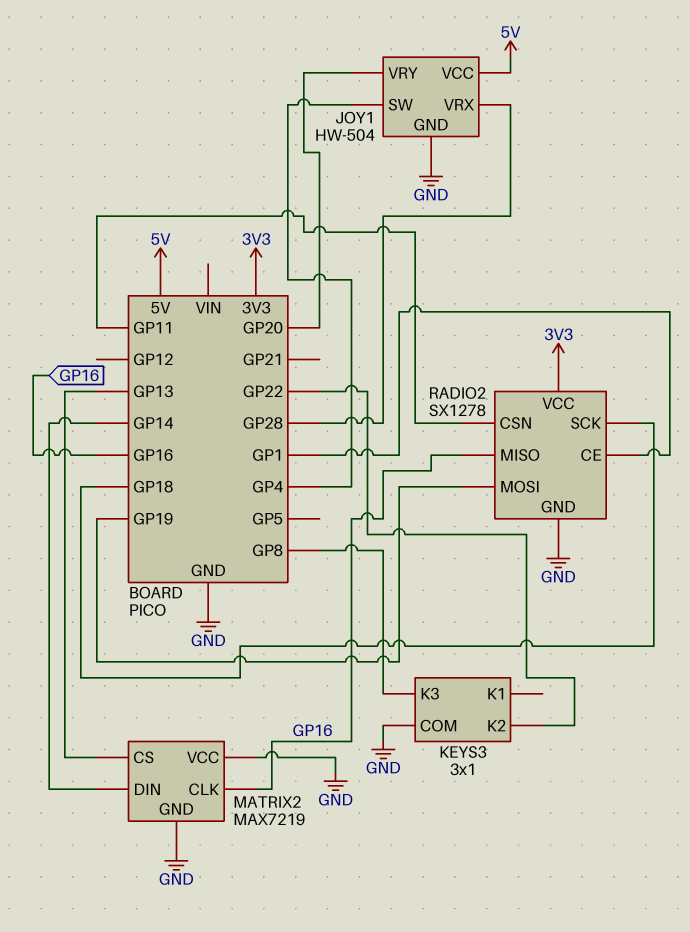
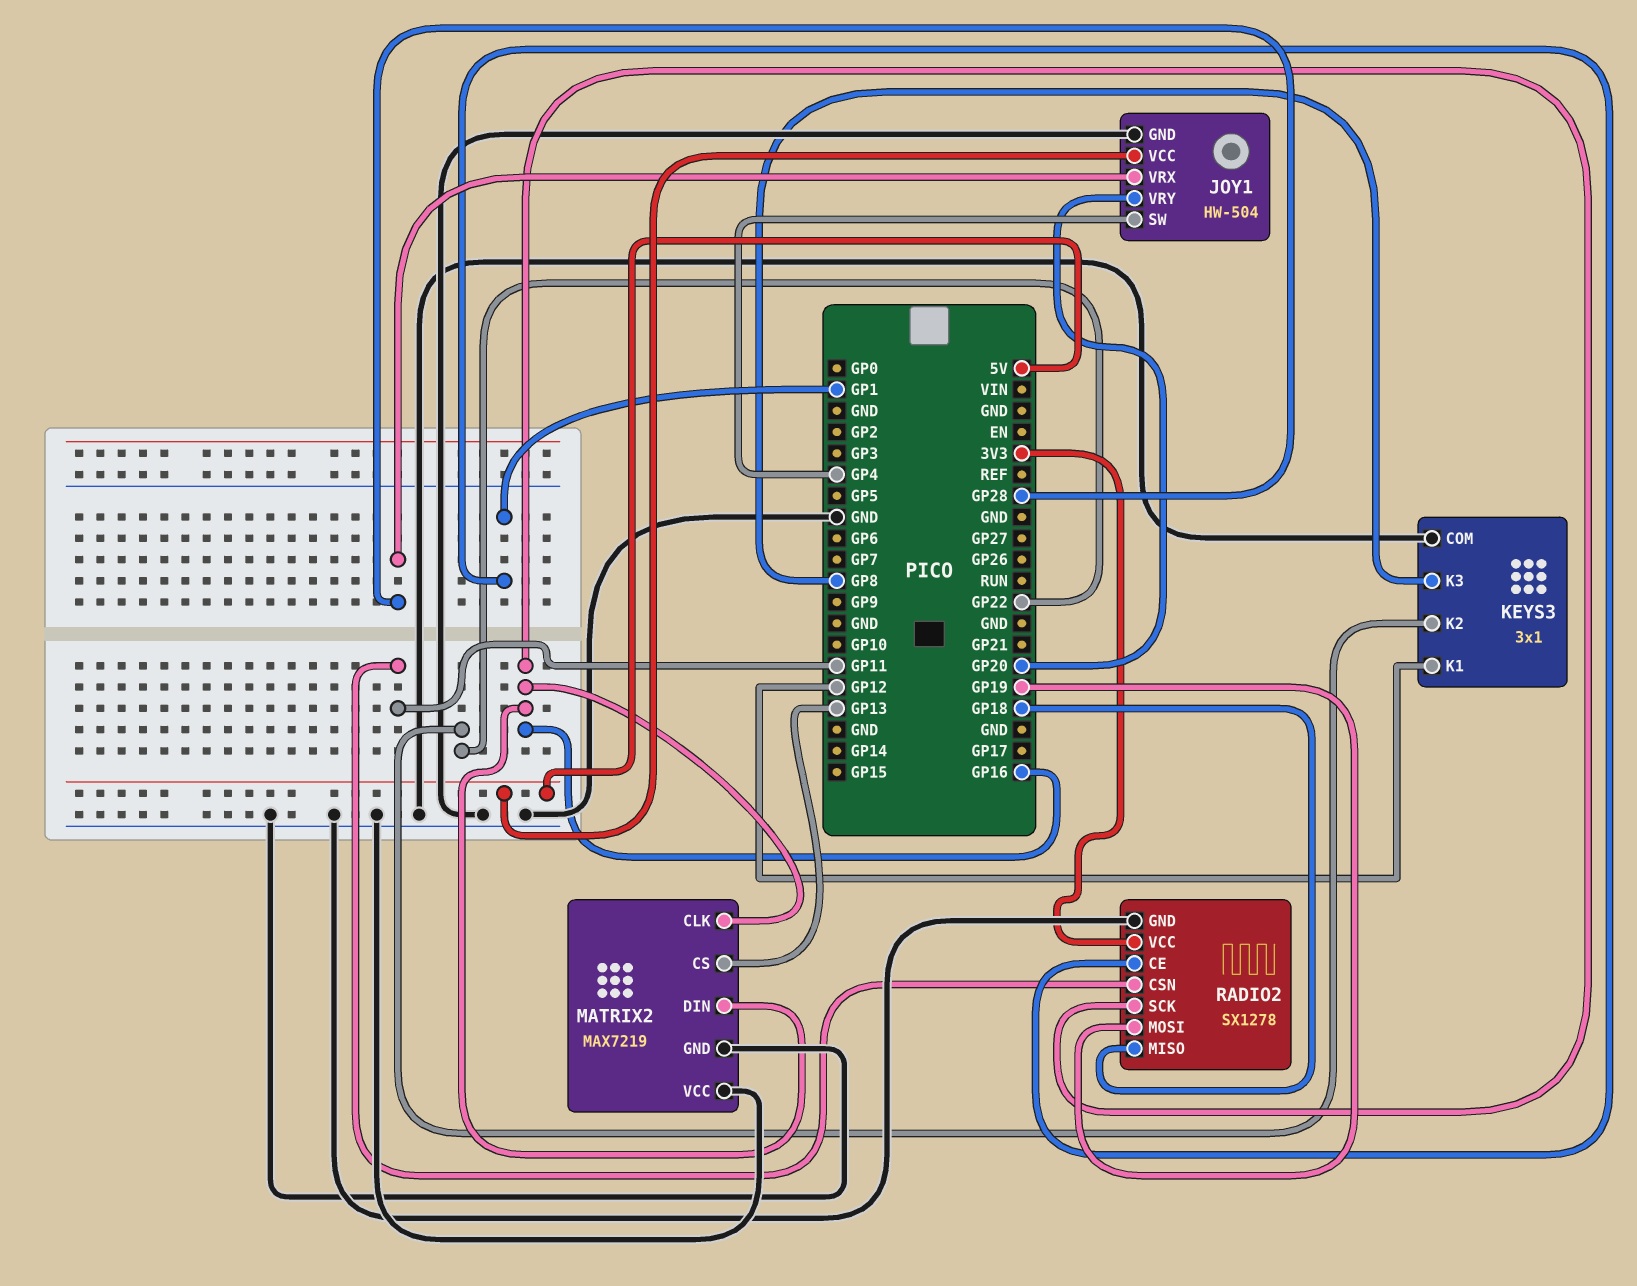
KEYS3 pin K1: none -> GP12
MATRIX2 pin DIN: GP14 -> GP16
RADIO2 pin MISO: GP16 -> GP18
RADIO2 pin SCK: GP18 -> GP16

